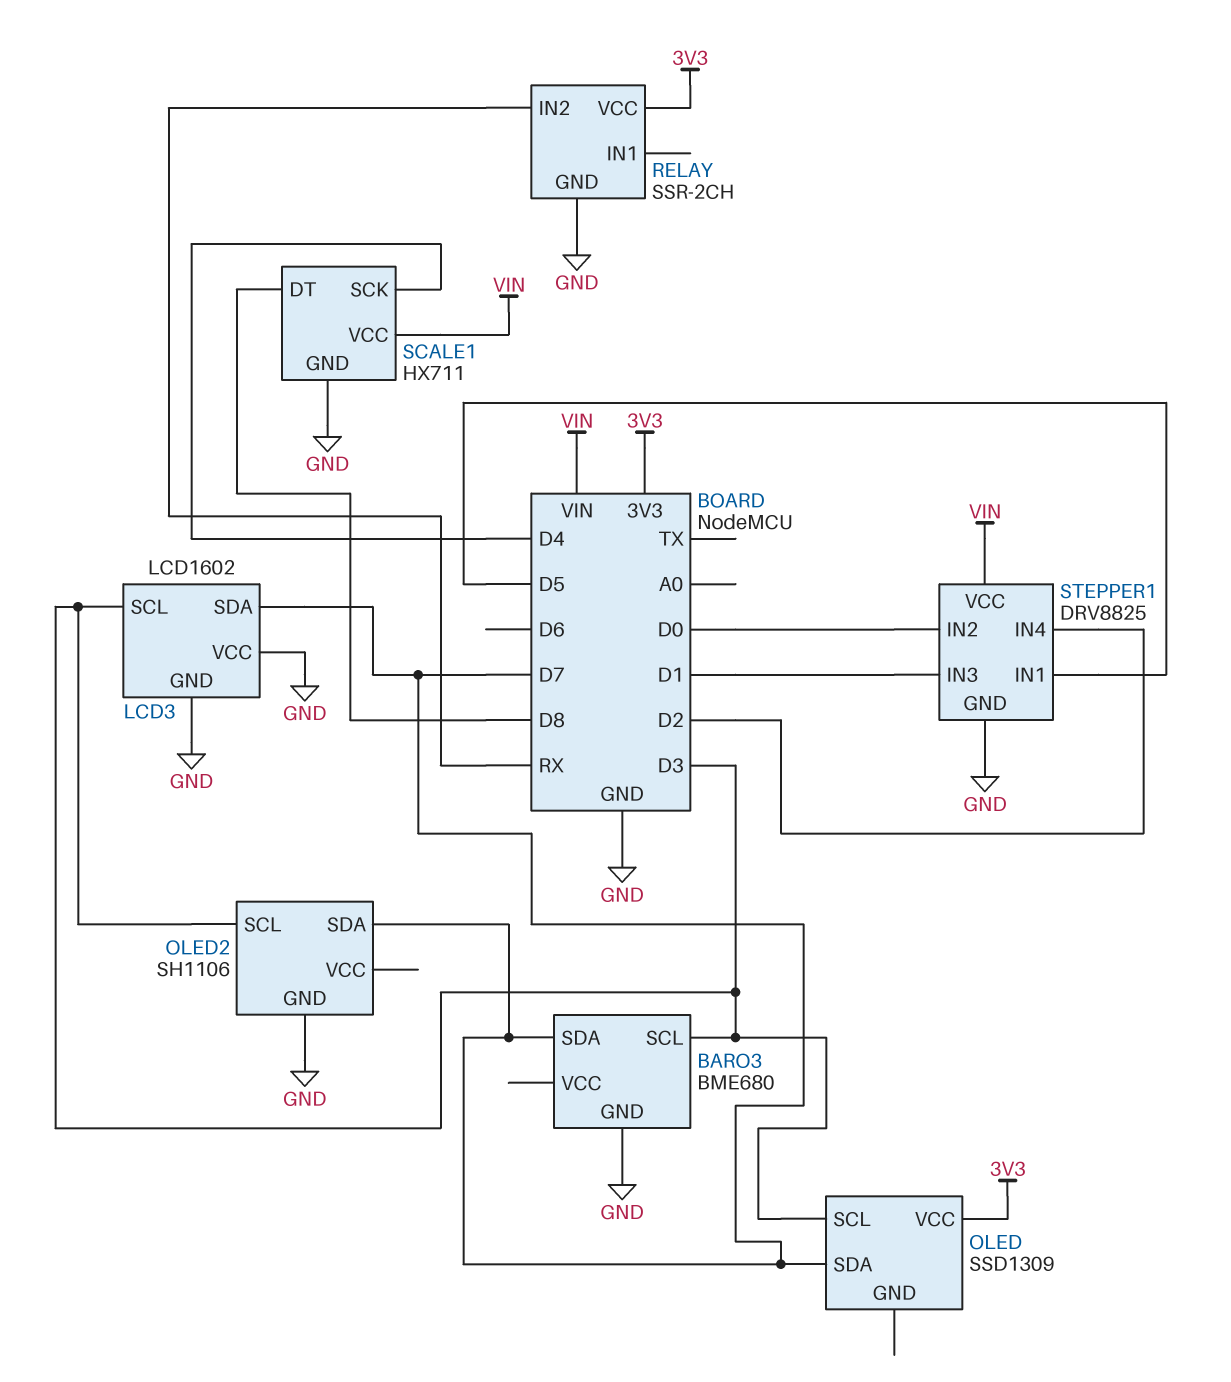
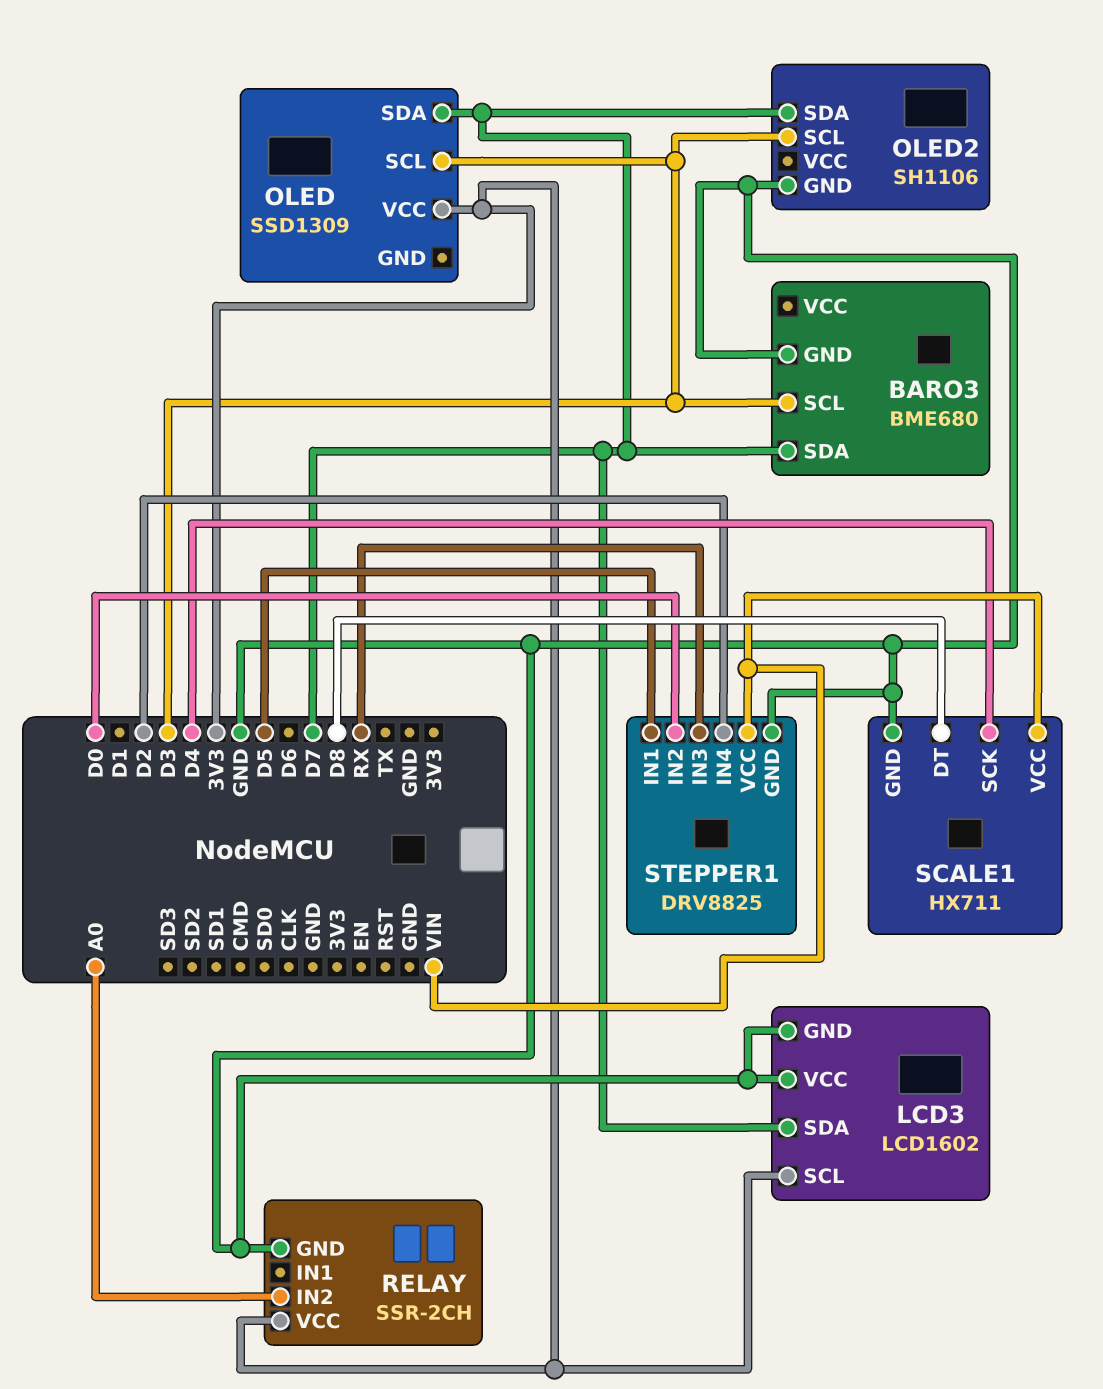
LCD3 pin SCL: D3 -> 3V3
RELAY pin IN2: RX -> A0
STEPPER1 pin IN3: D1 -> RX

